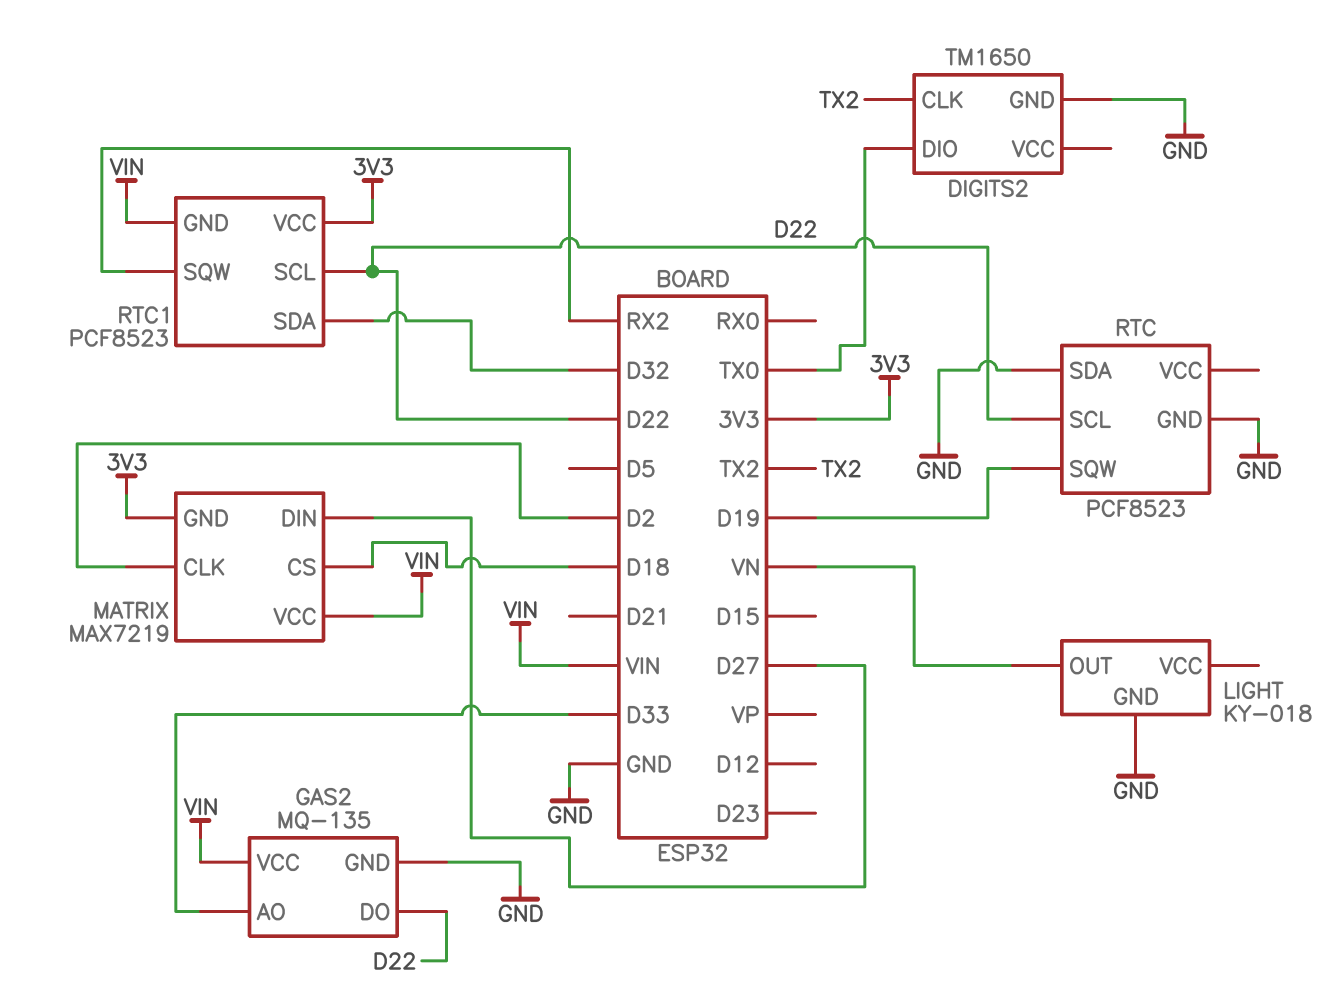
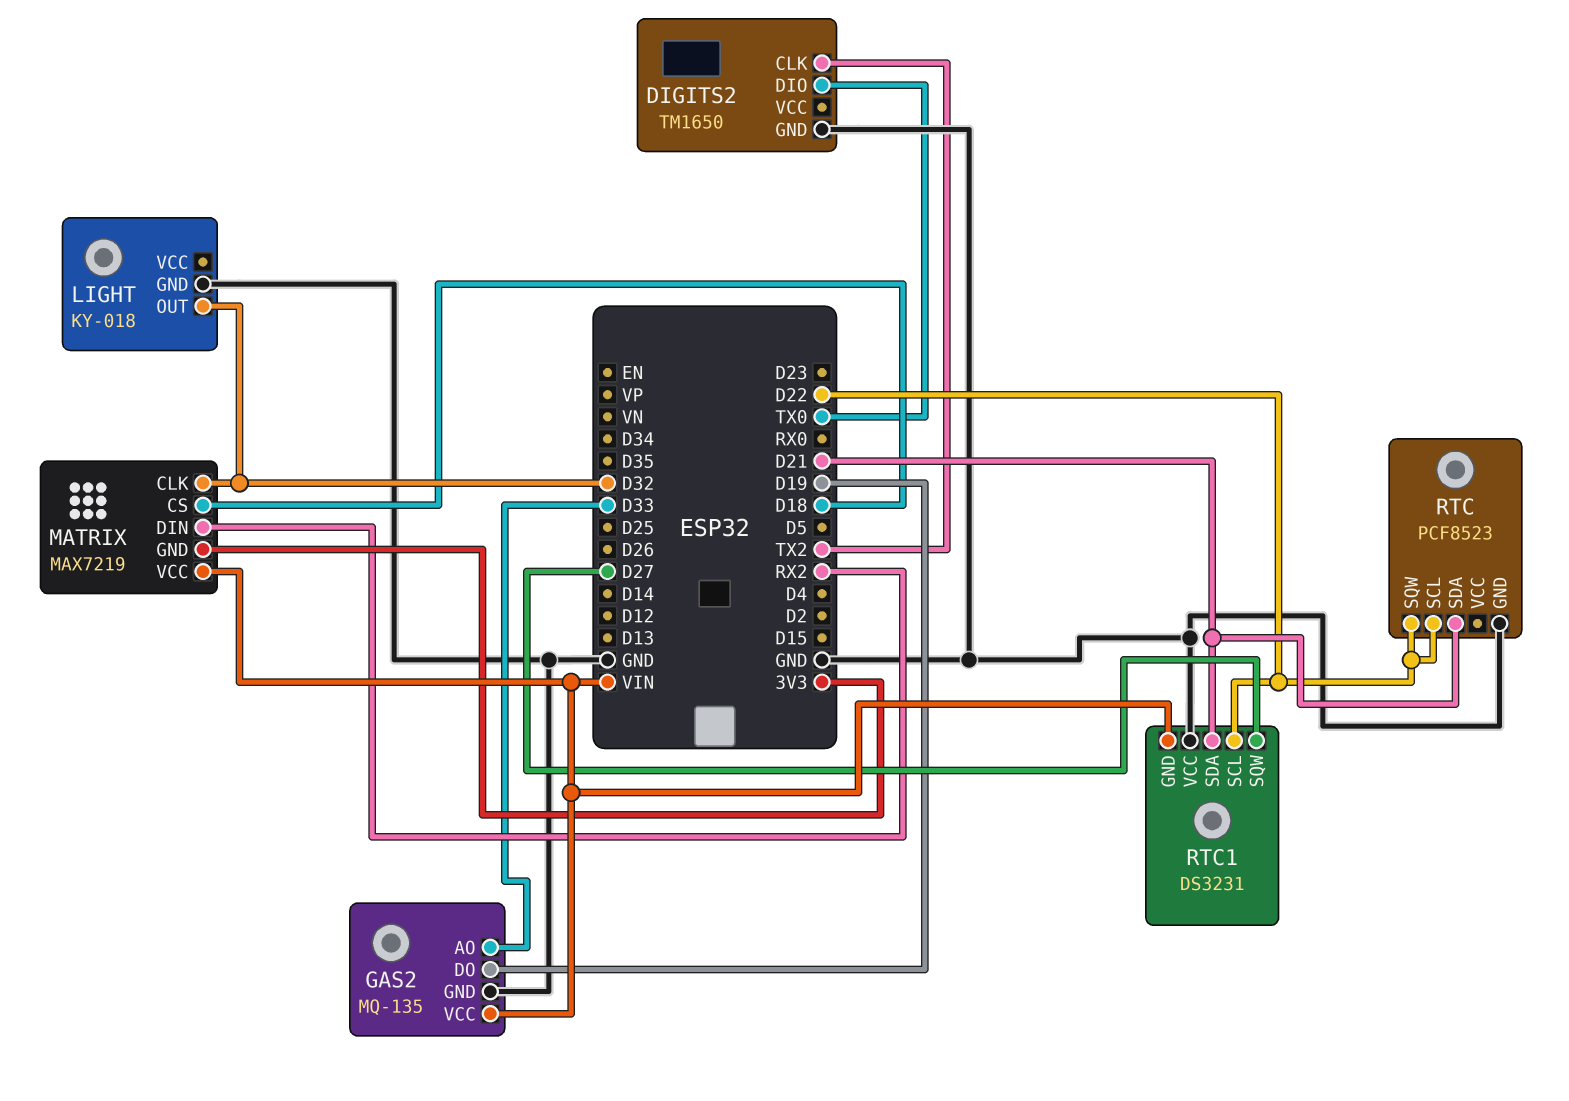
GAS2 pin DO: D22 -> D19
LIGHT pin OUT: VN -> D32
MATRIX pin CLK: D2 -> D32
MATRIX pin DIN: D27 -> RX2
RTC pin SDA: GND -> D21
RTC pin SQW: D19 -> D22
RTC1: PCF8523 -> DS3231
RTC1 pin SDA: D32 -> D21
RTC1 pin SQW: RX2 -> D27
RTC1 pin VCC: 3V3 -> GND

